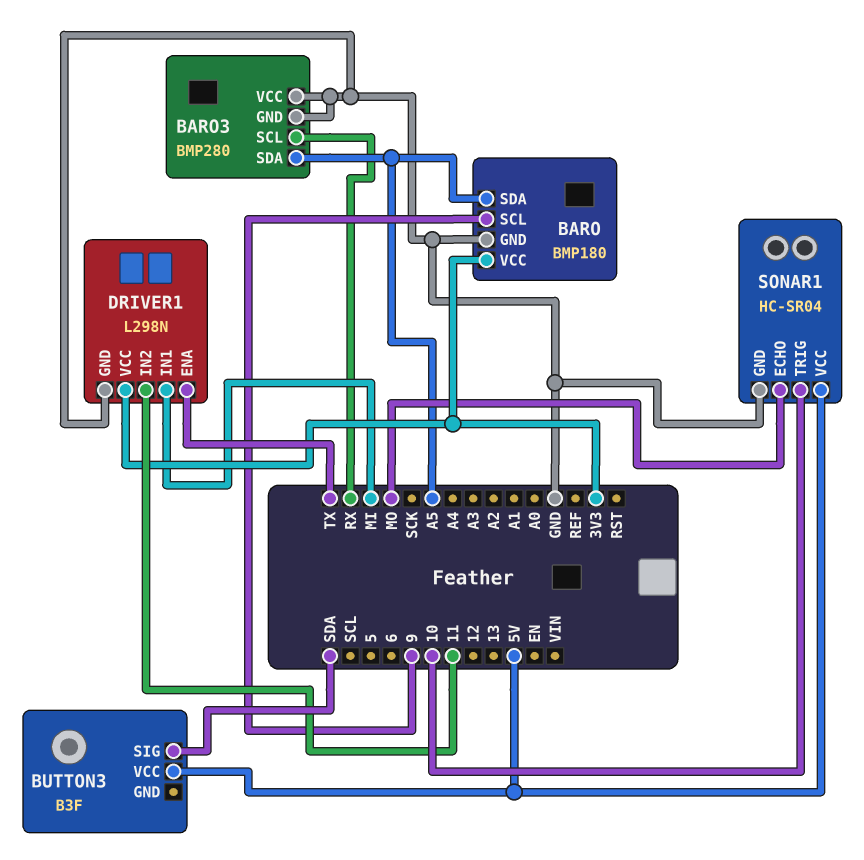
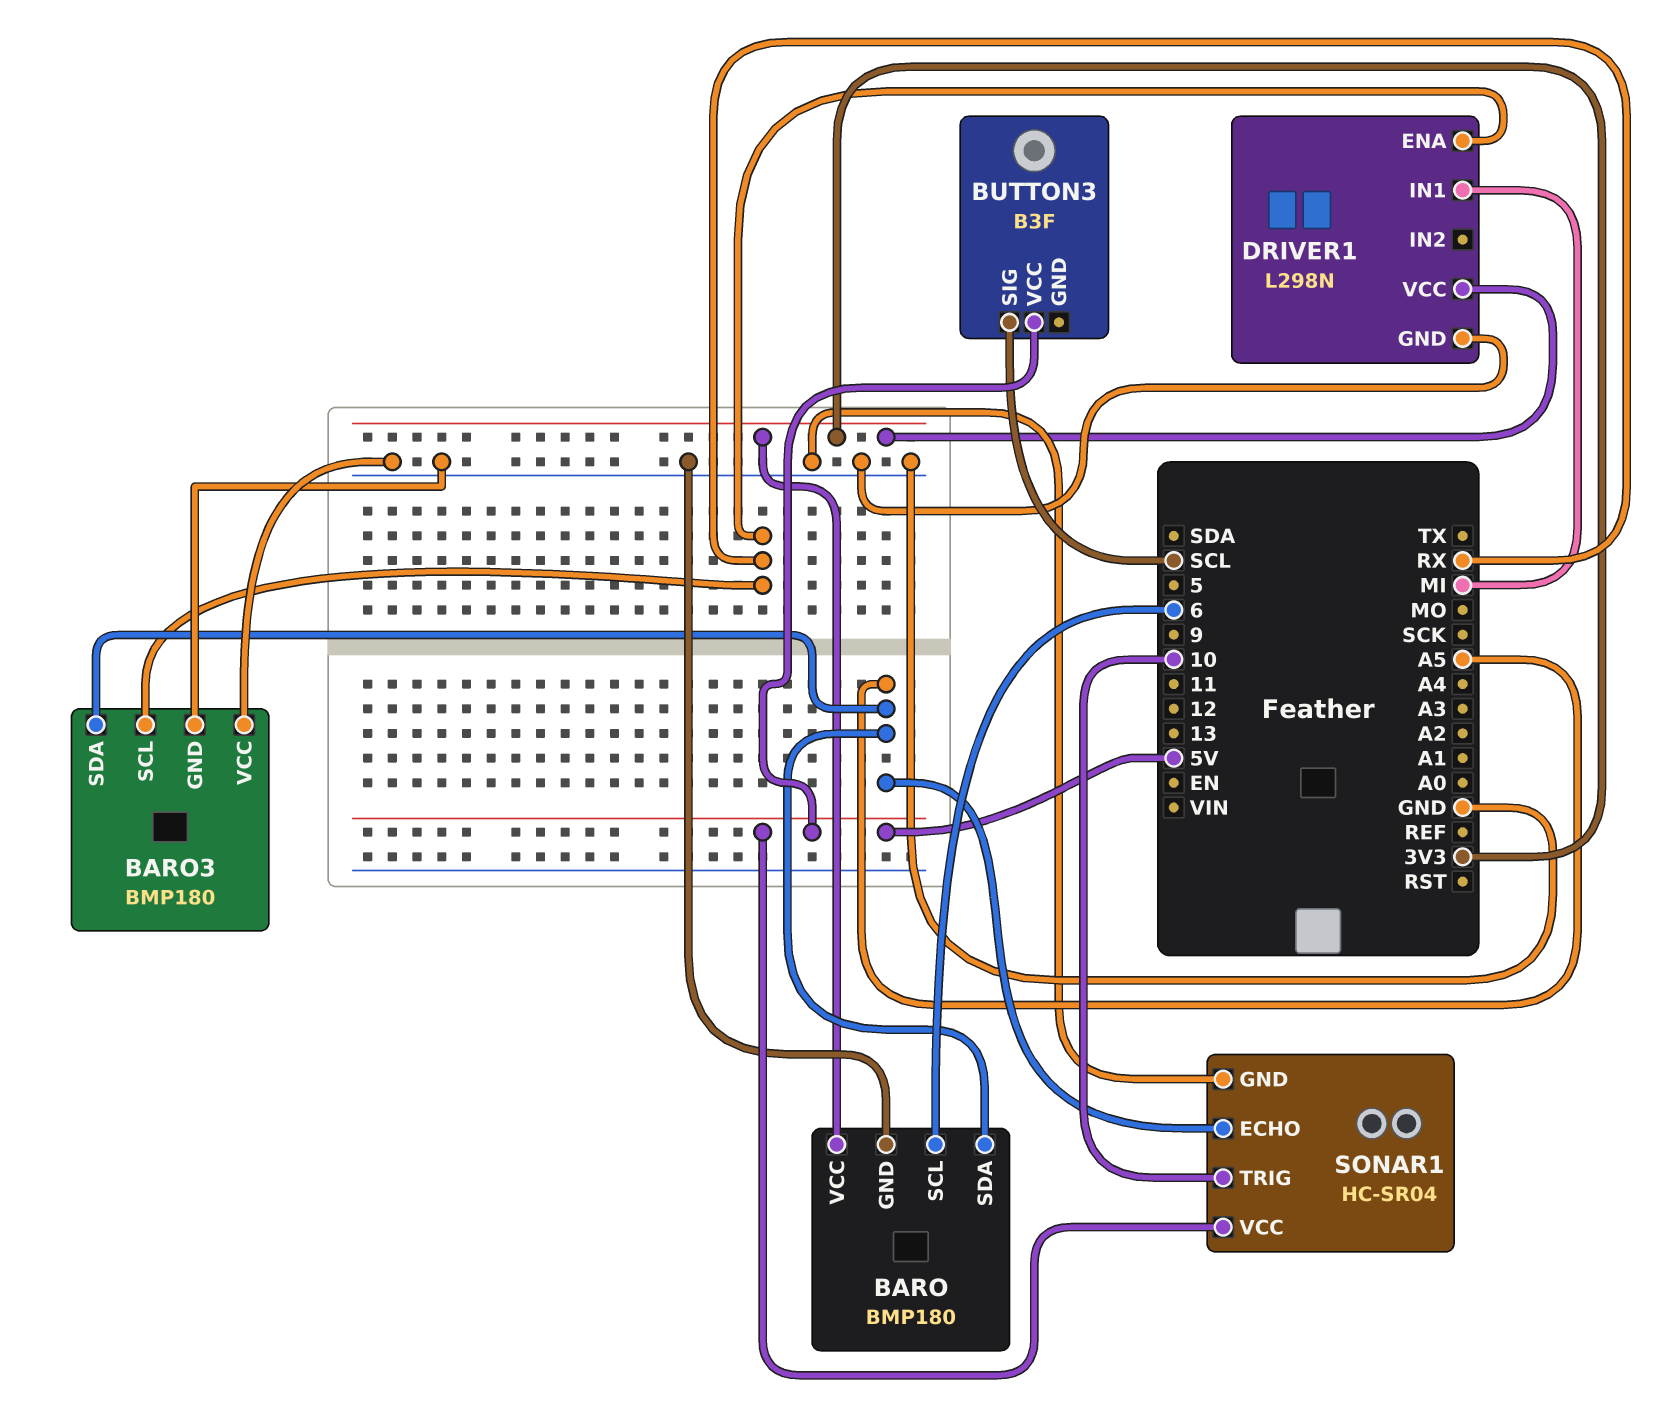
BARO pin SCL: 9 -> 6
BARO3: BMP280 -> BMP180
BUTTON3 pin SIG: SDA -> SCL
DRIVER1 pin ENA: TX -> RX
DRIVER1 pin IN2: 11 -> none
SONAR1 pin ECHO: MO -> A5

